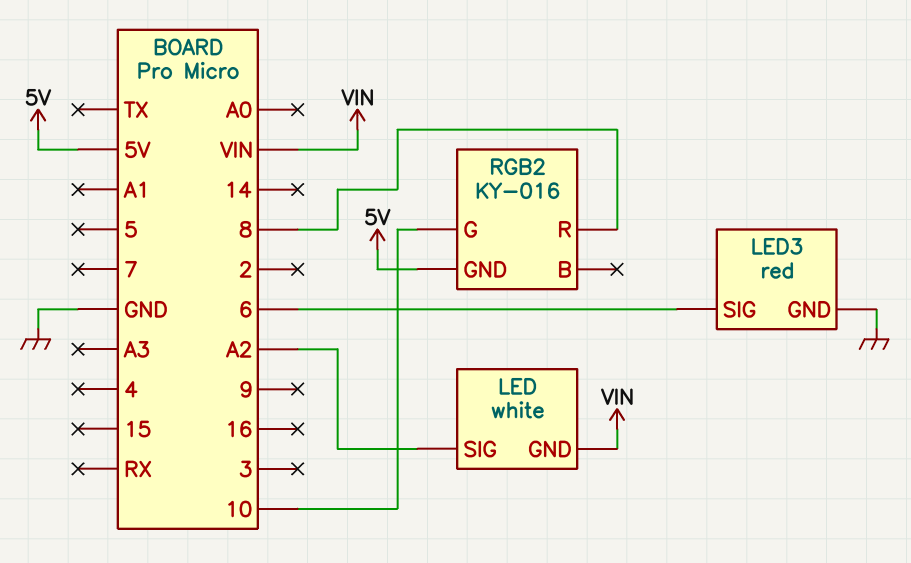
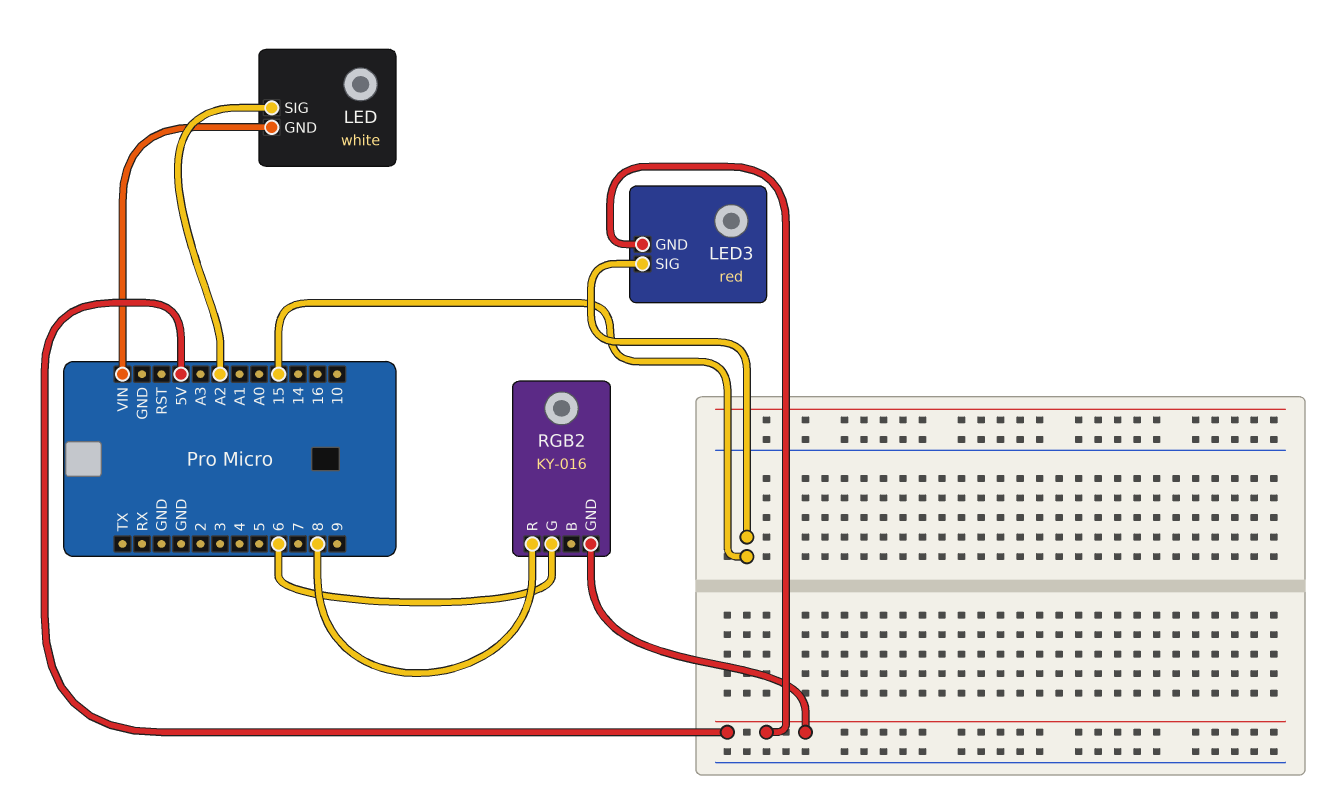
LED3 pin GND: GND -> 5V
LED3 pin SIG: 6 -> 15
RGB2 pin G: 10 -> 6

